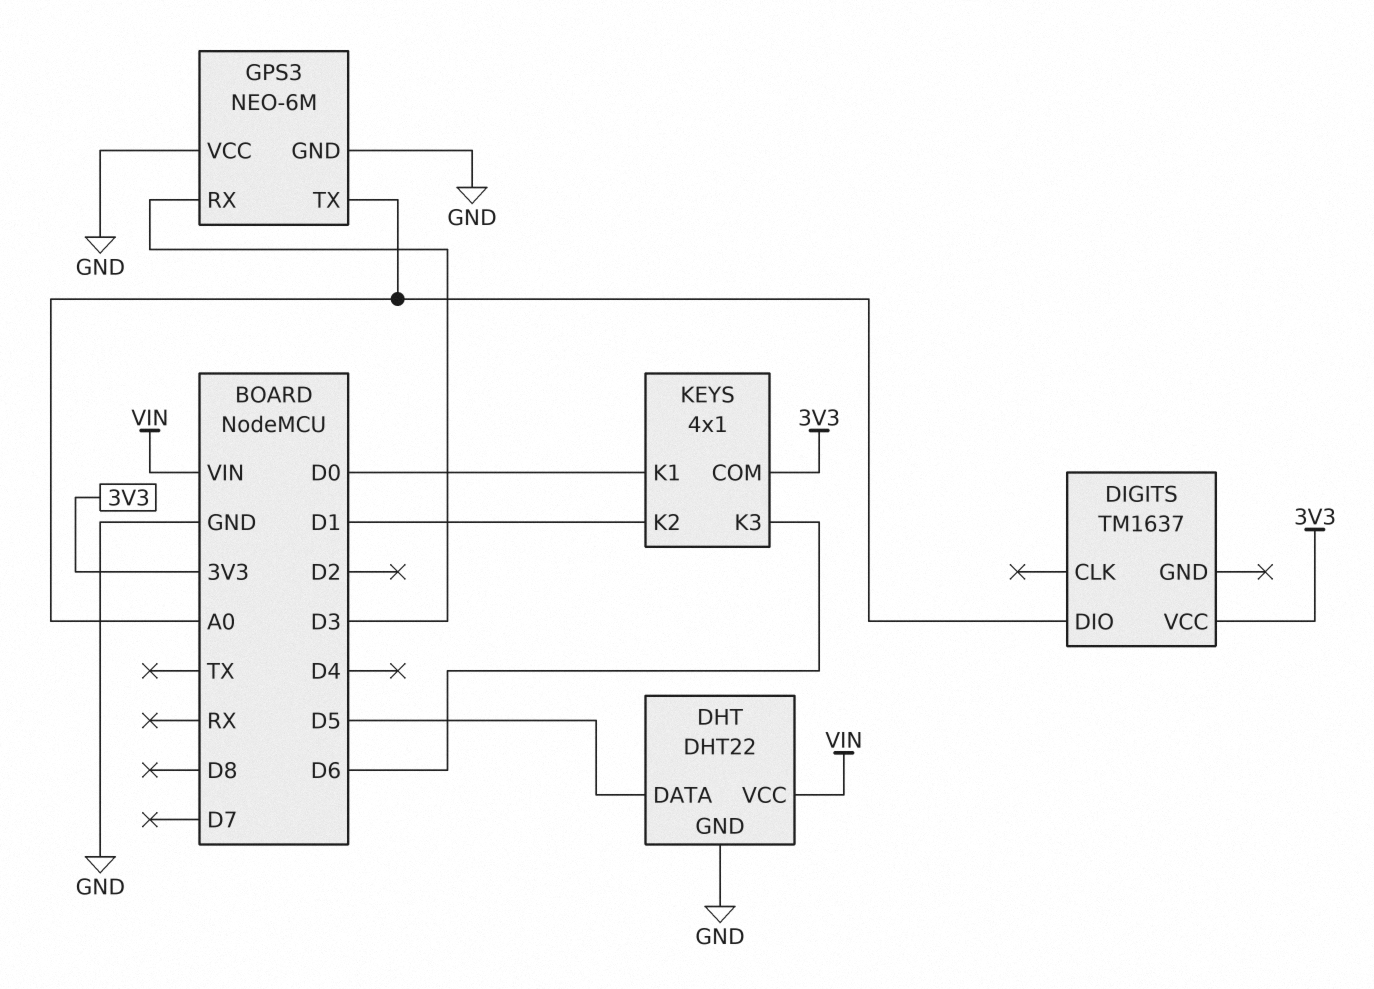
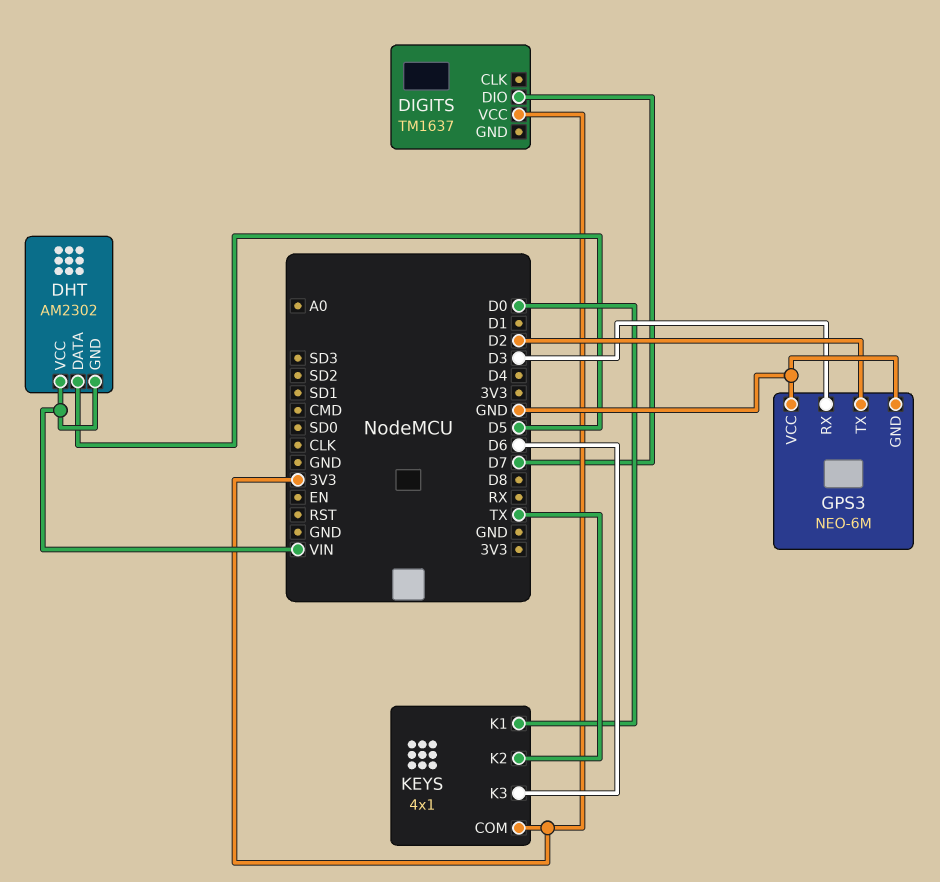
DHT: DHT22 -> AM2302
DHT pin GND: GND -> VIN
DIGITS pin DIO: A0 -> D7
GPS3 pin TX: A0 -> D2
KEYS pin K2: D1 -> TX

